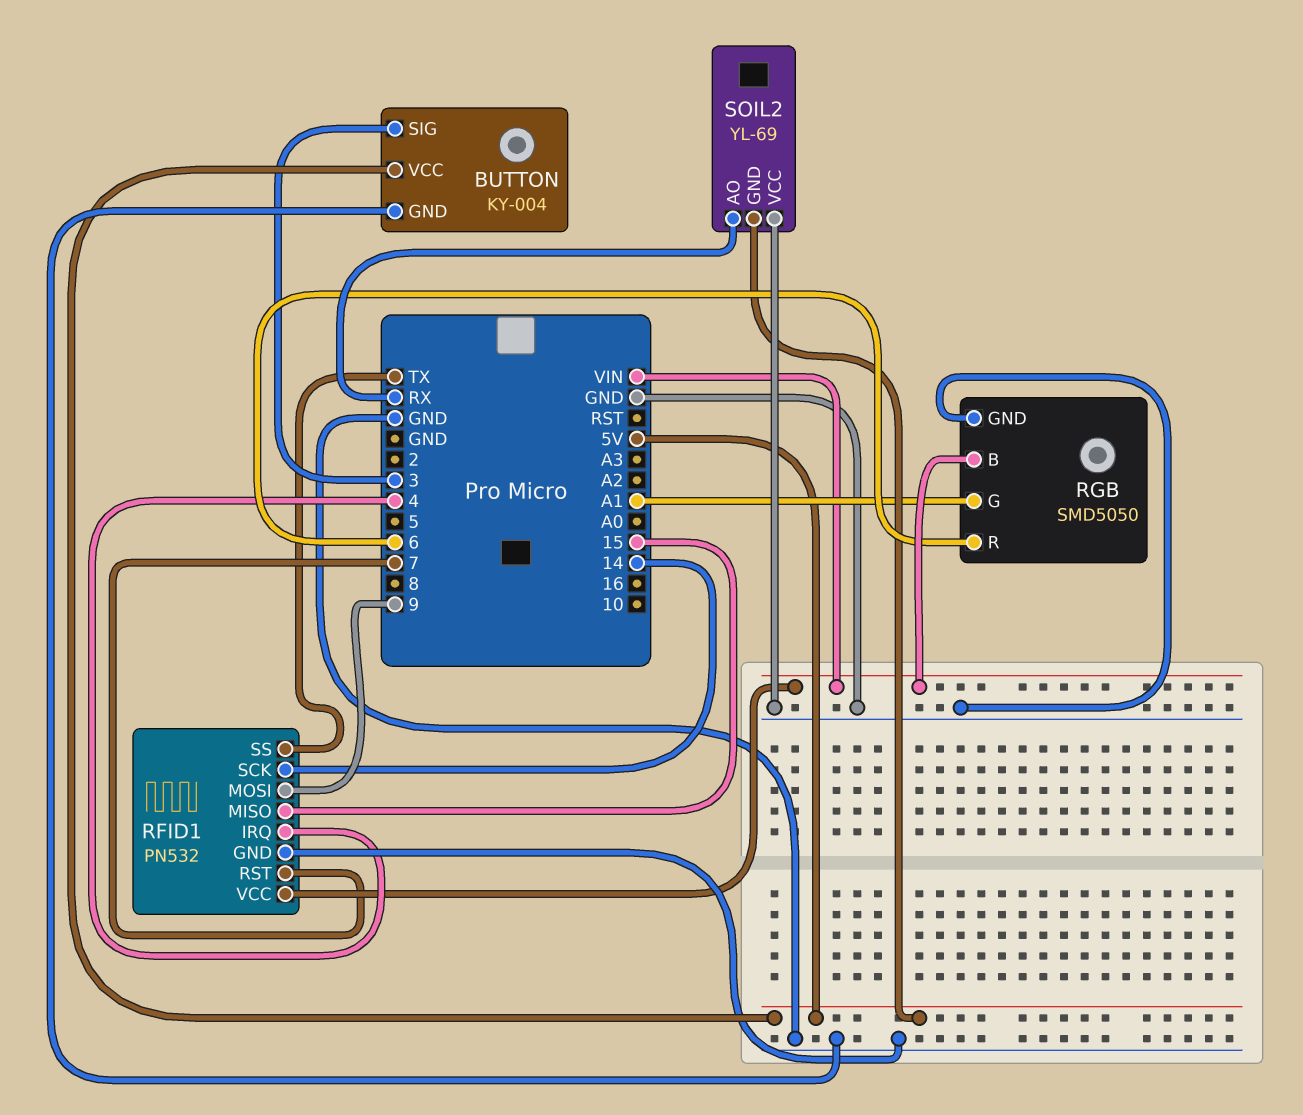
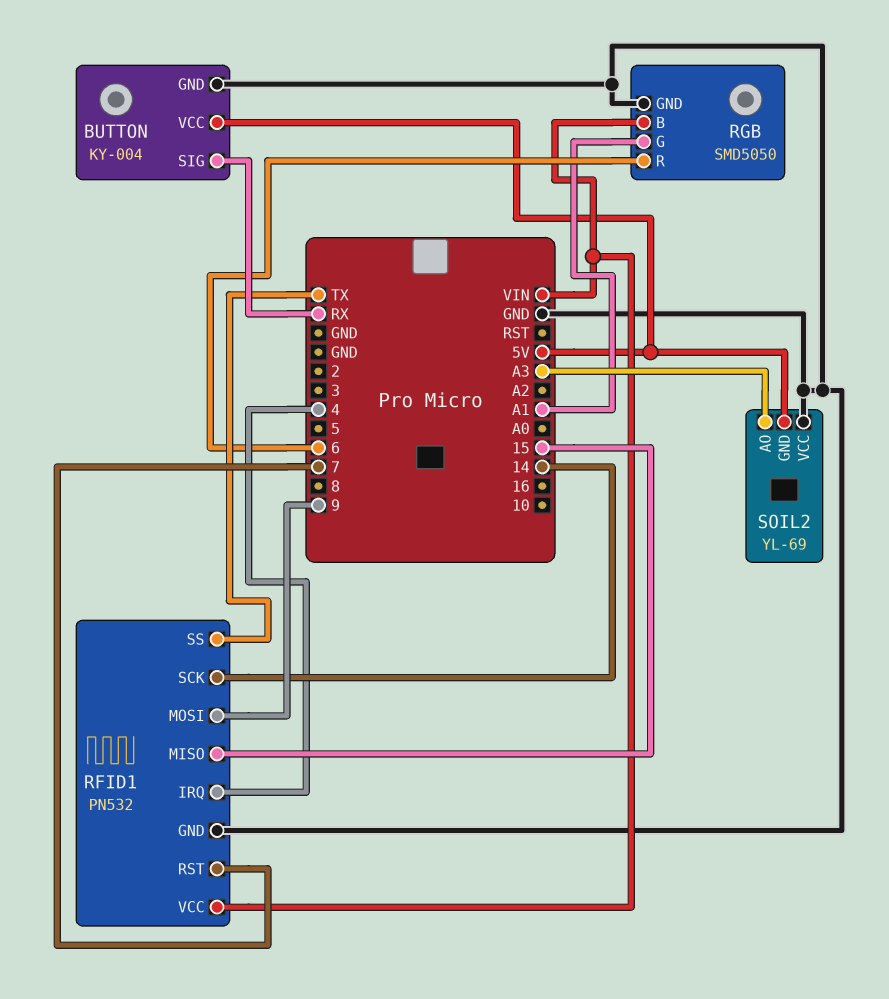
BUTTON pin SIG: 3 -> RX
SOIL2 pin AO: RX -> A3

